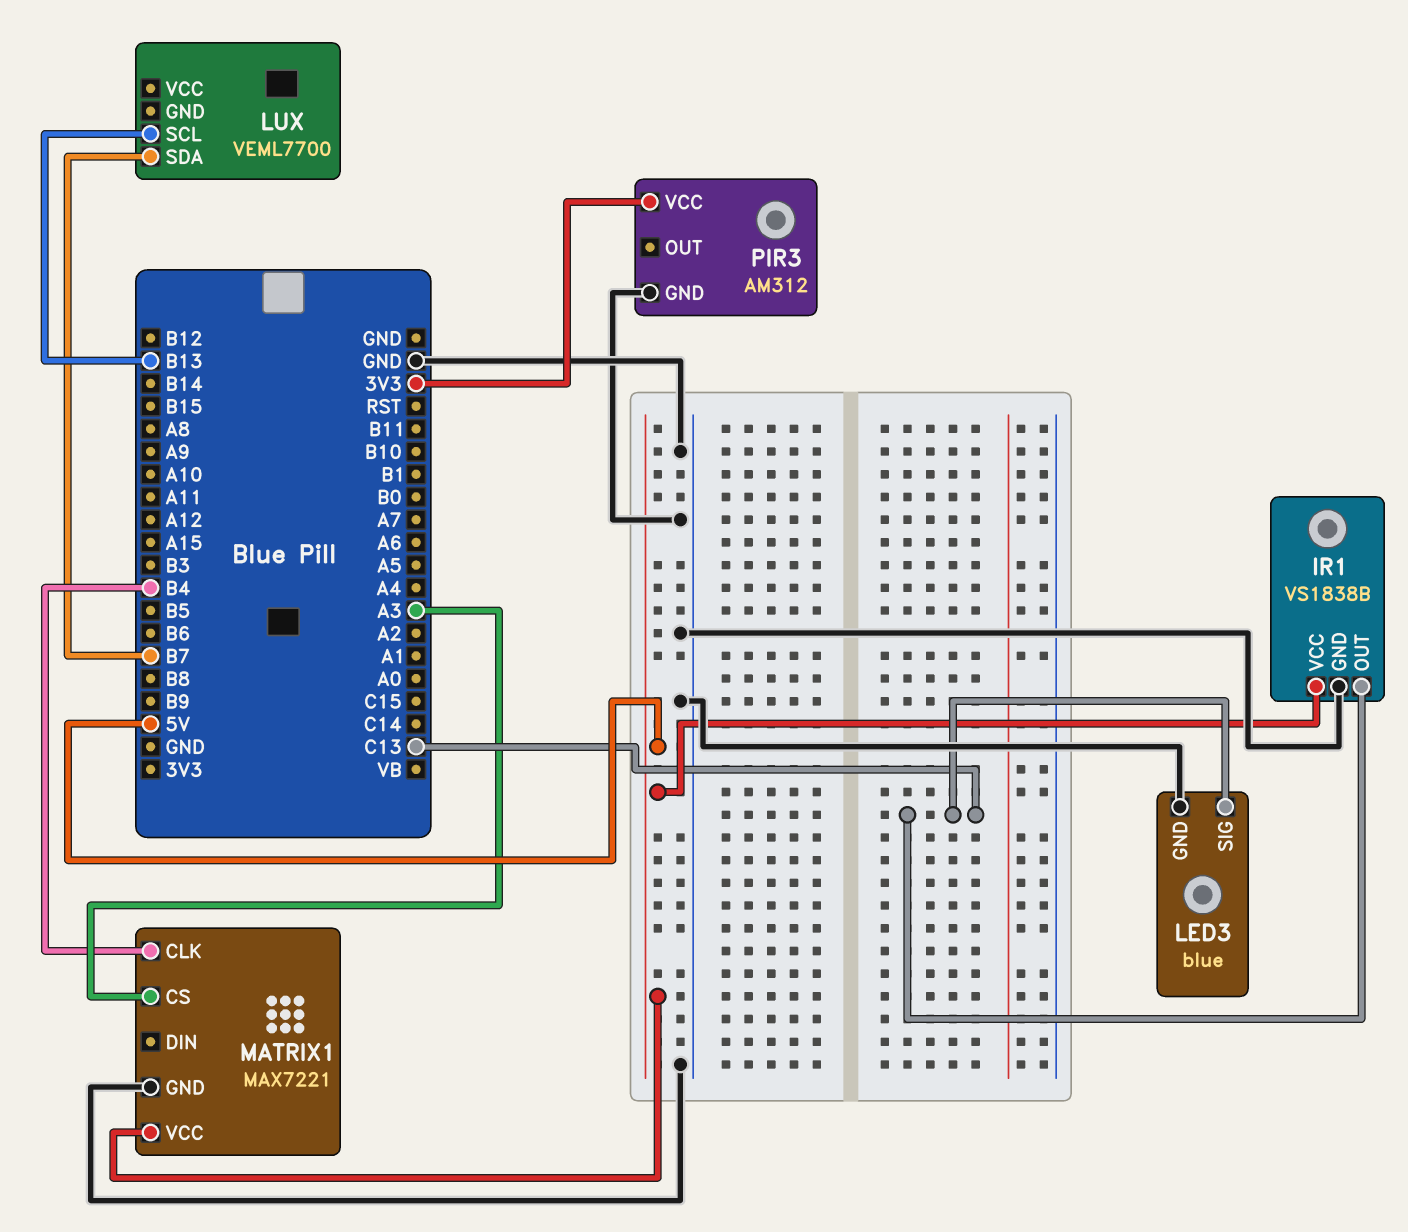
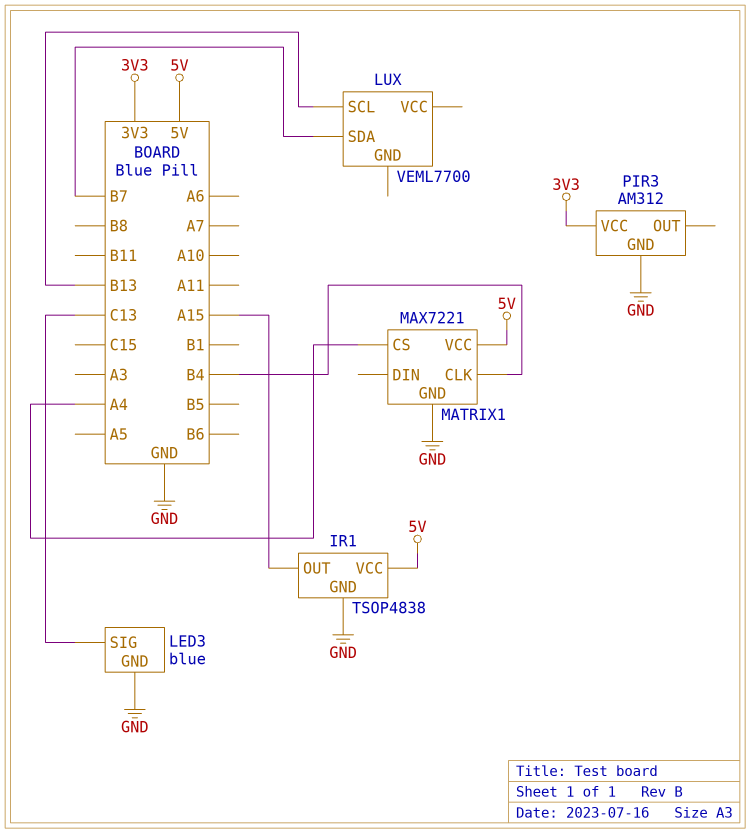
IR1: VS1838B -> TSOP4838
IR1 pin OUT: C13 -> A15
MATRIX1 pin CS: A3 -> A4

